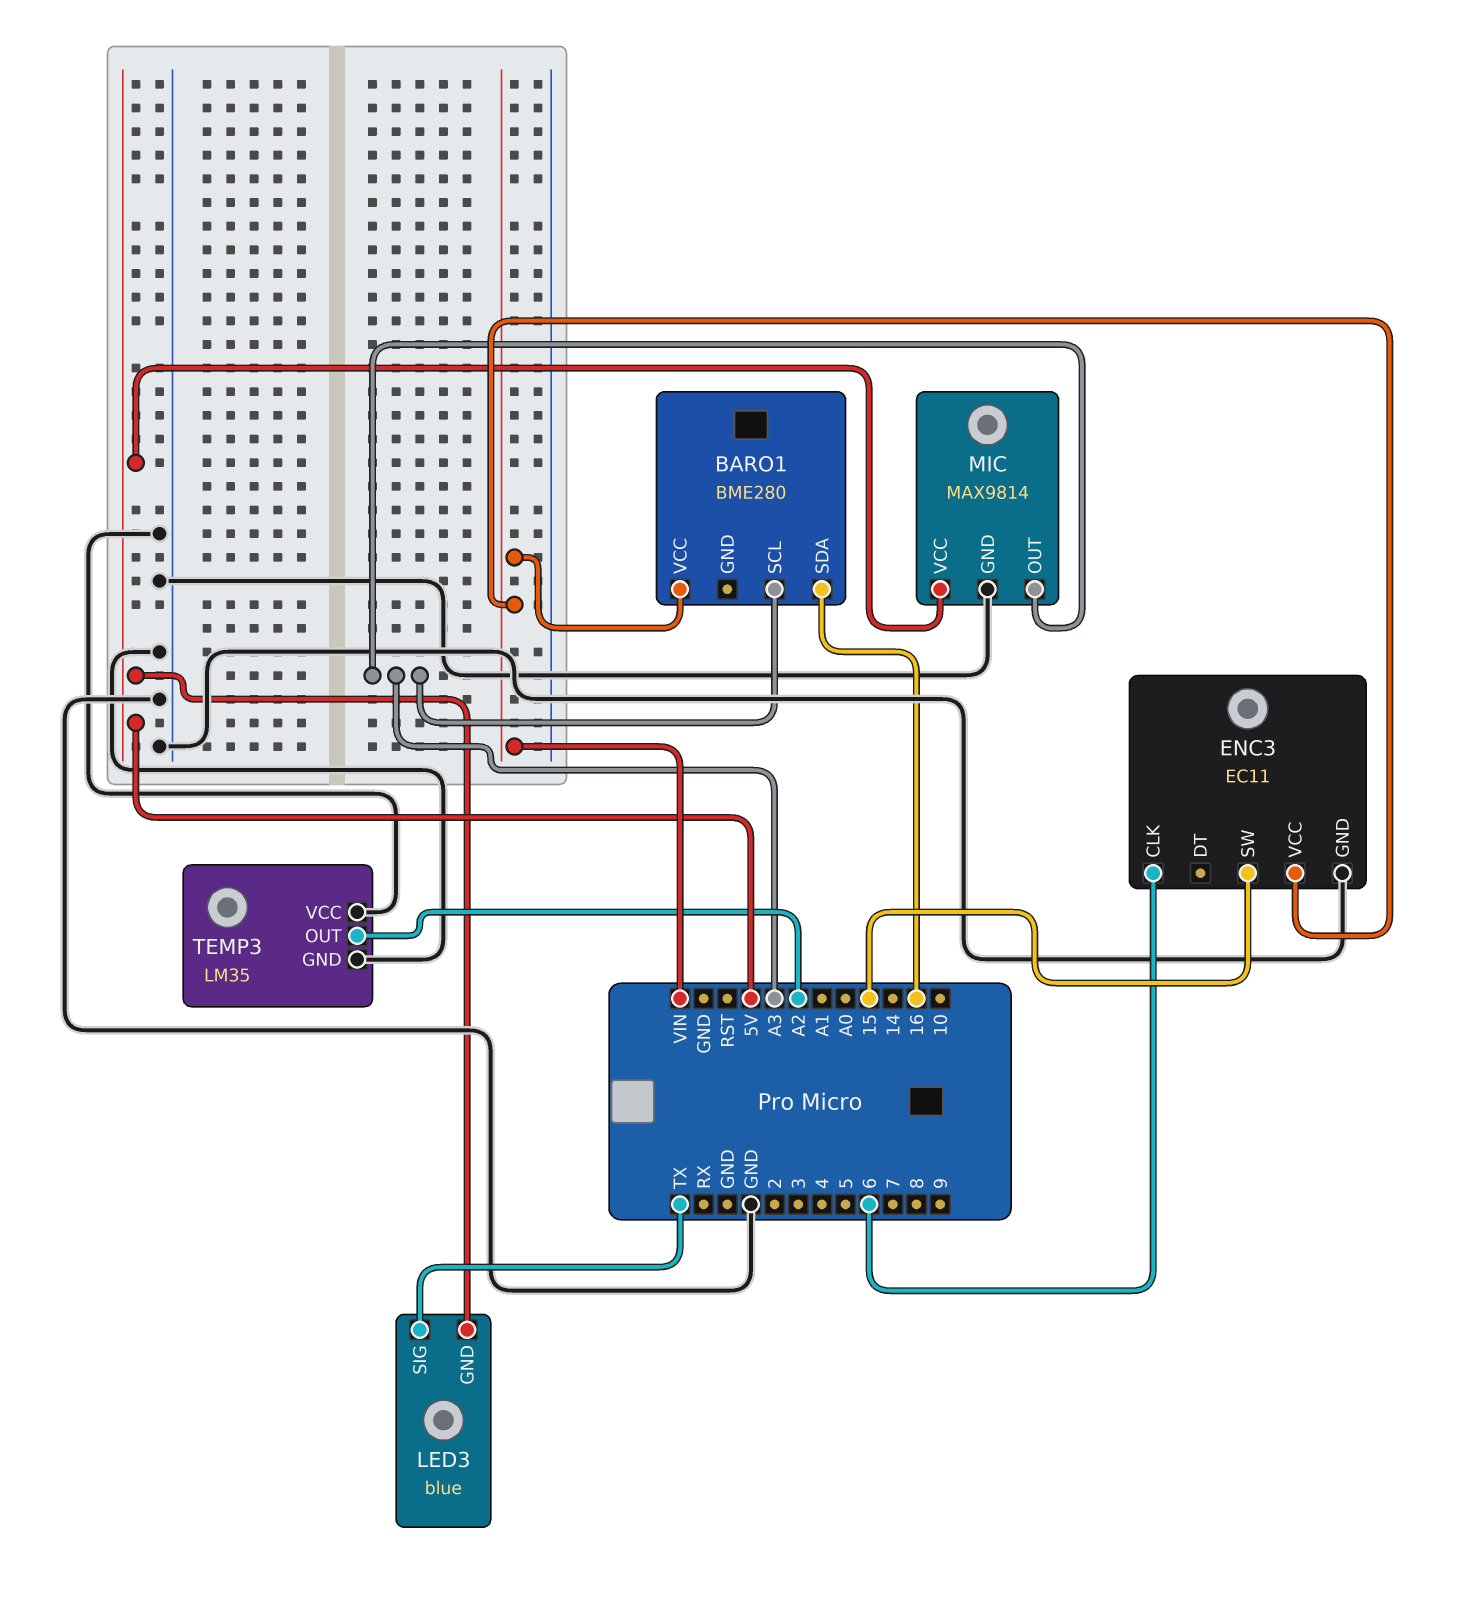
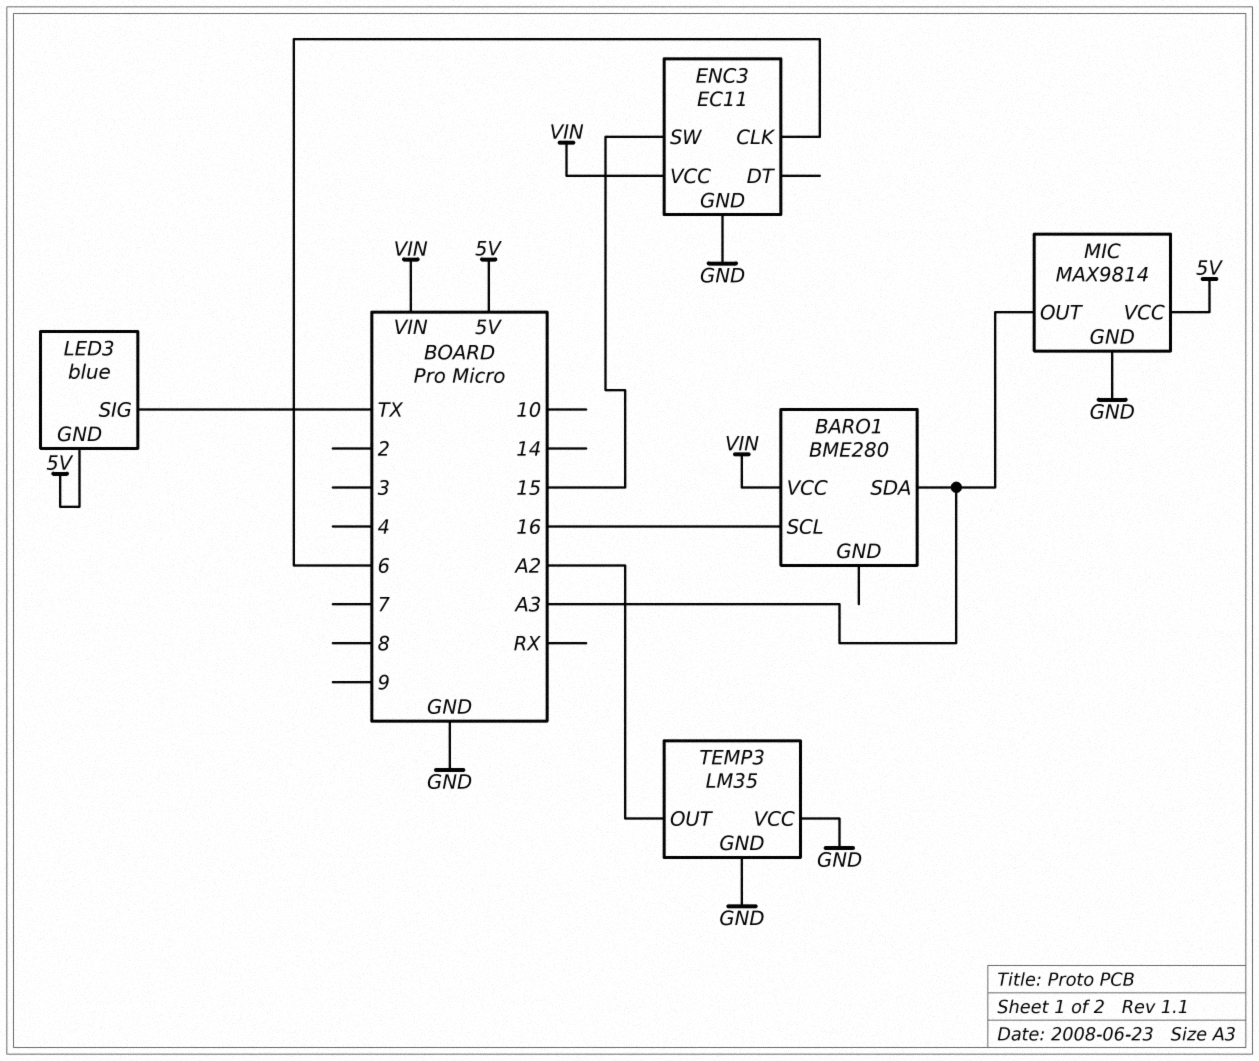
BARO1 pin SCL: A3 -> 16
BARO1 pin SDA: 16 -> A3

